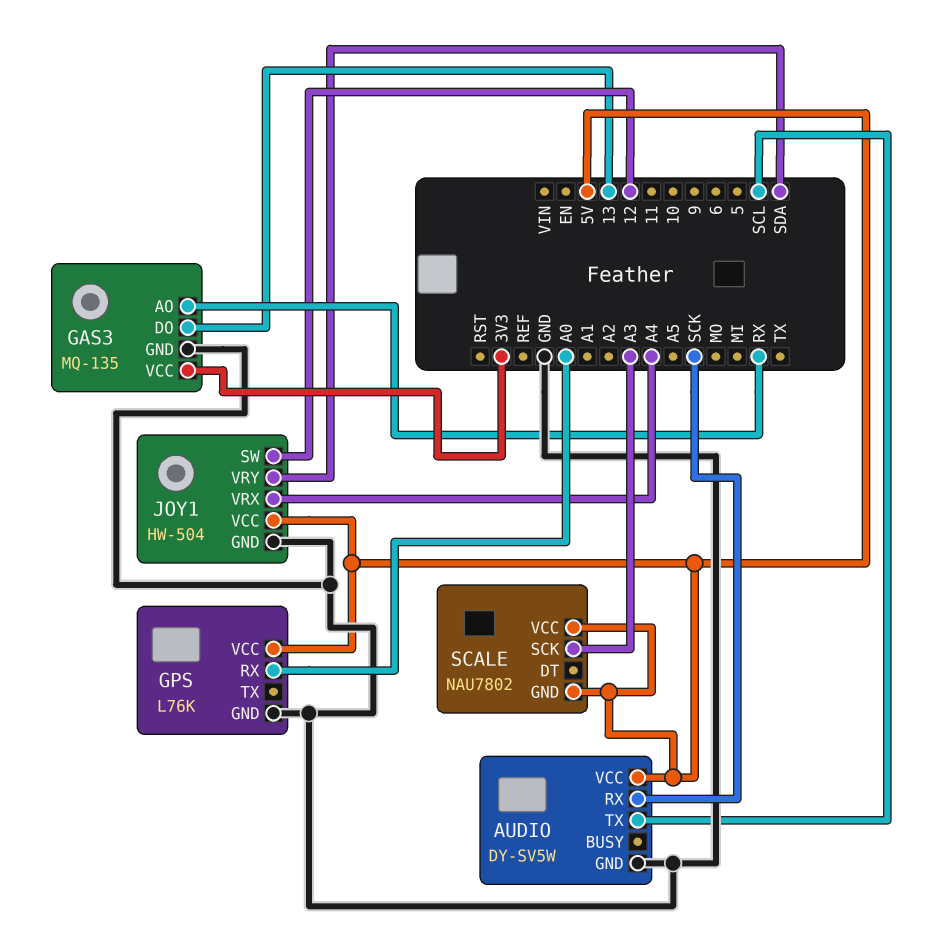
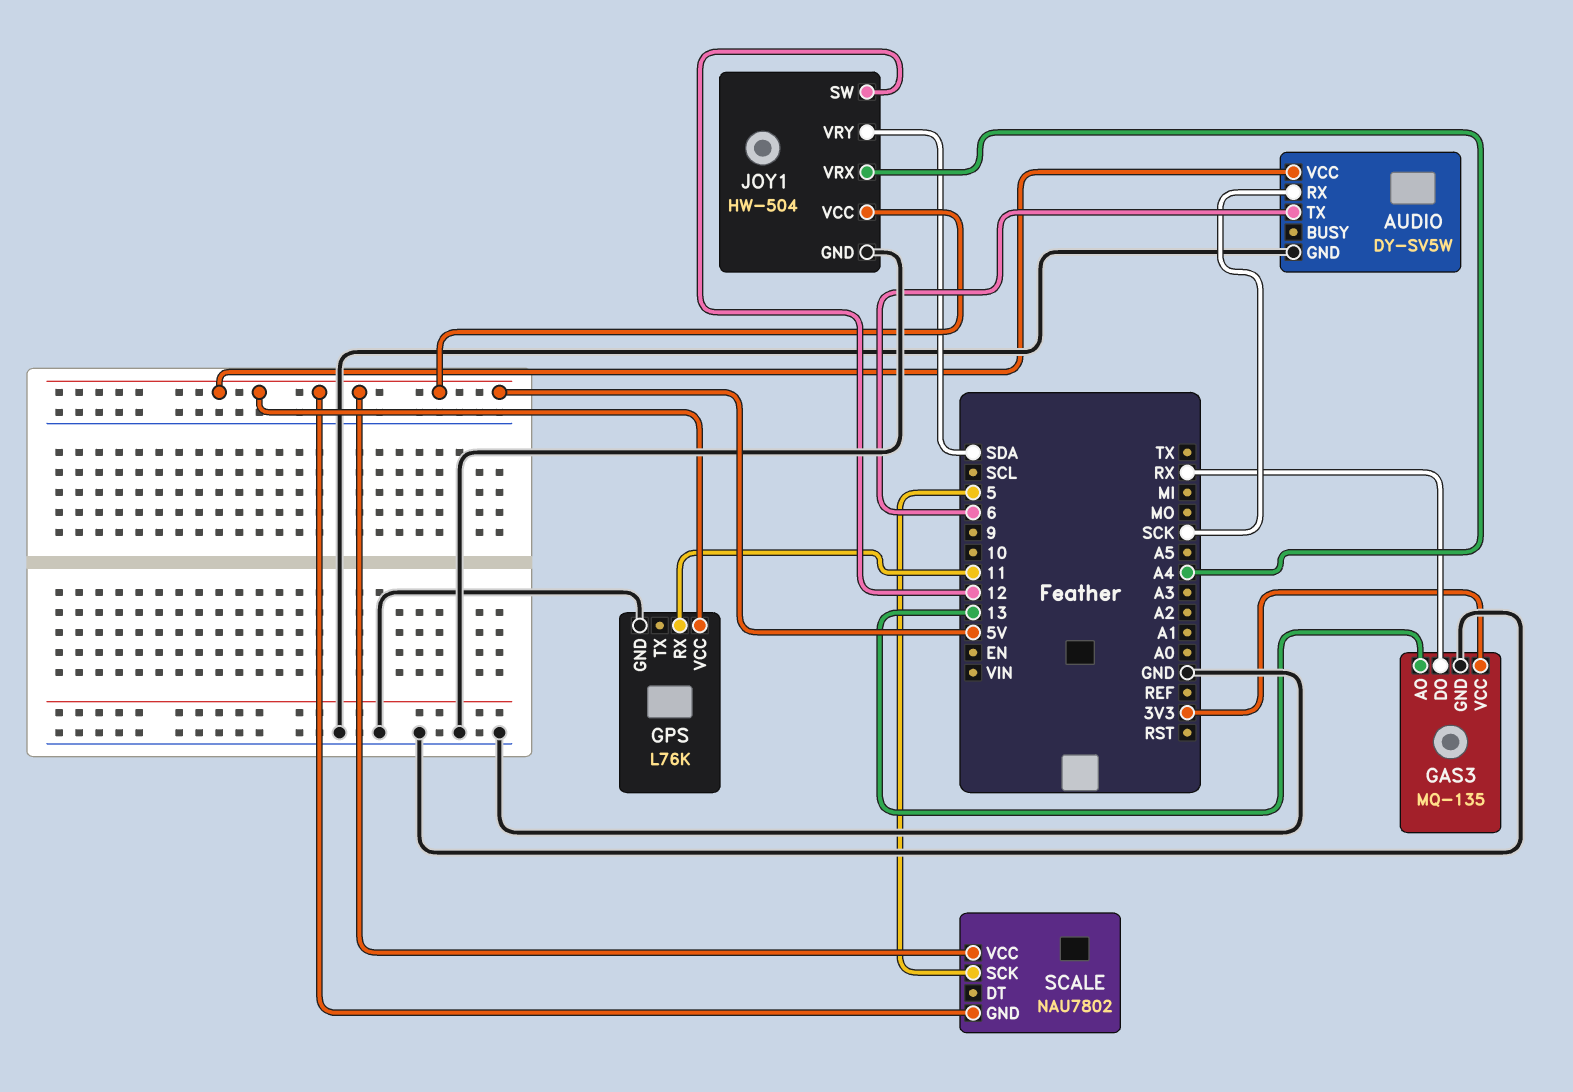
AUDIO pin TX: SCL -> 6
GAS3 pin AO: RX -> 13
GAS3 pin DO: 13 -> RX
GPS pin RX: A0 -> 11
SCALE pin SCK: A3 -> 5

